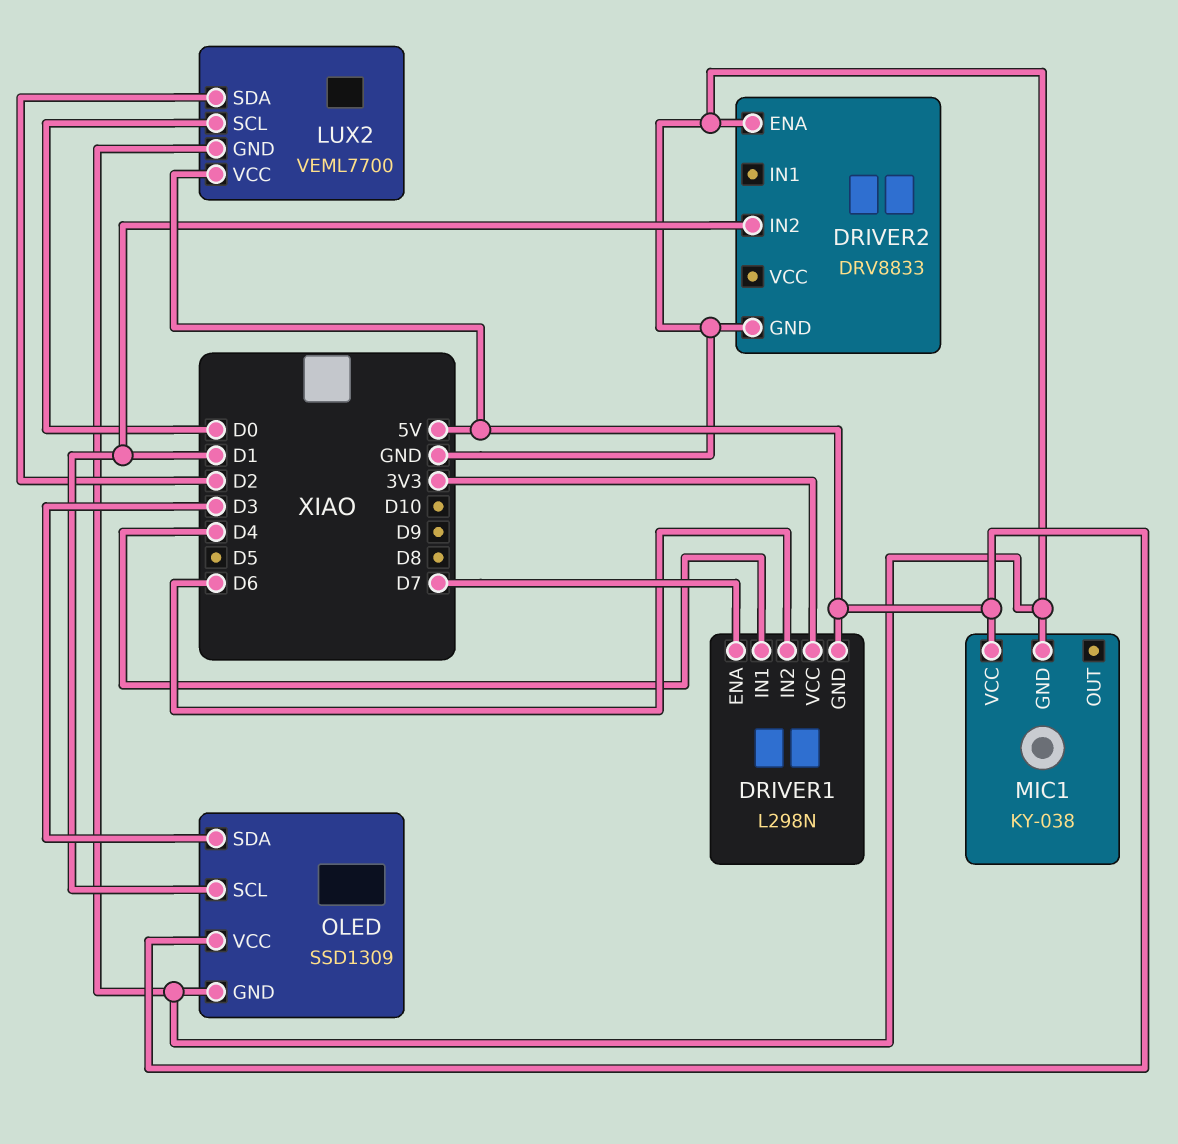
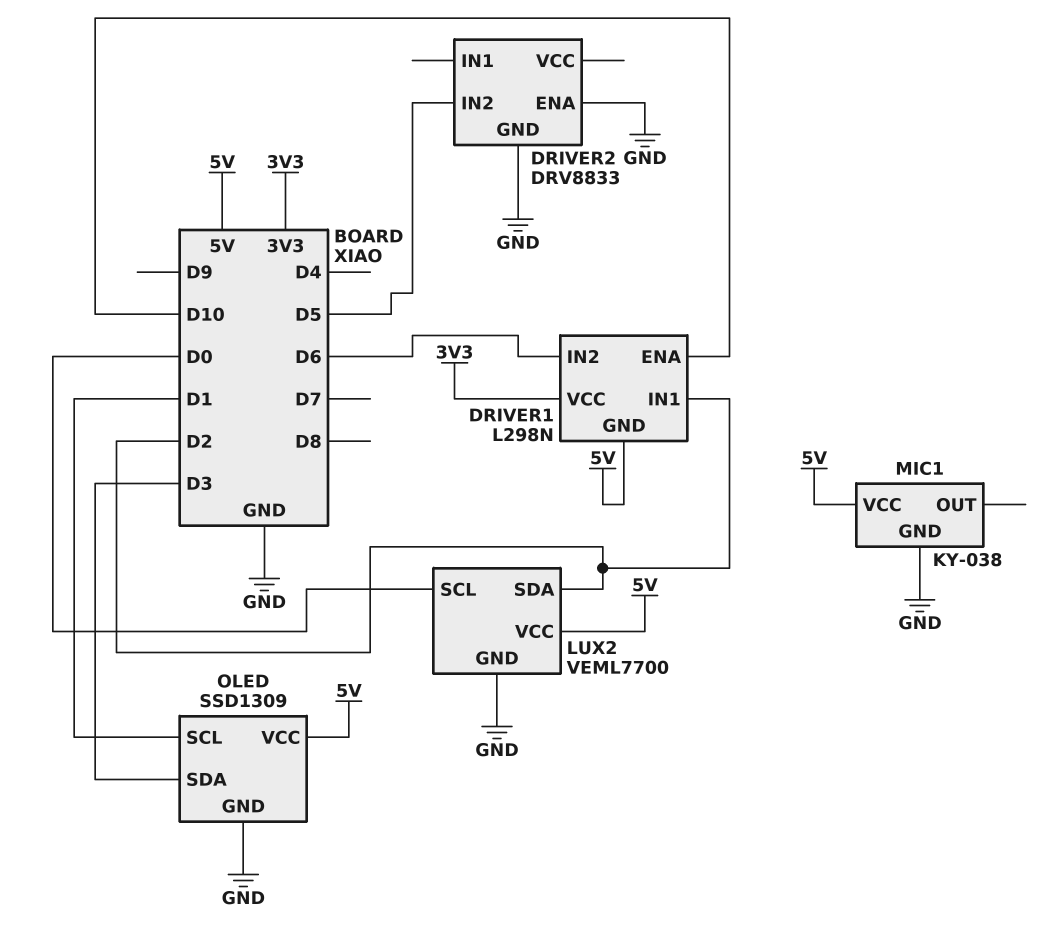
DRIVER1 pin ENA: D7 -> D10
DRIVER1 pin IN1: D4 -> D2
DRIVER2 pin IN2: D1 -> D5

